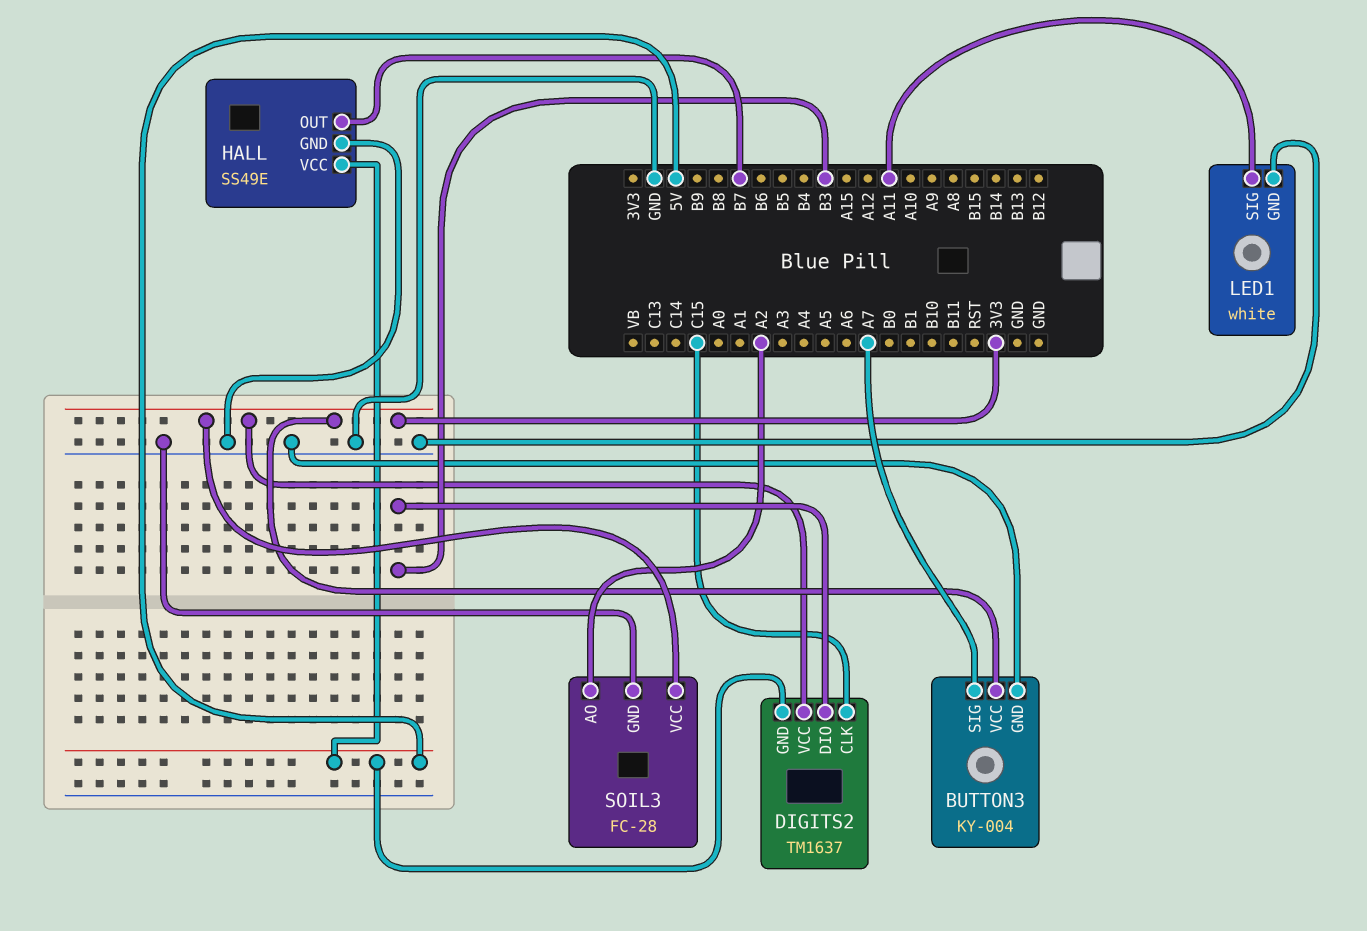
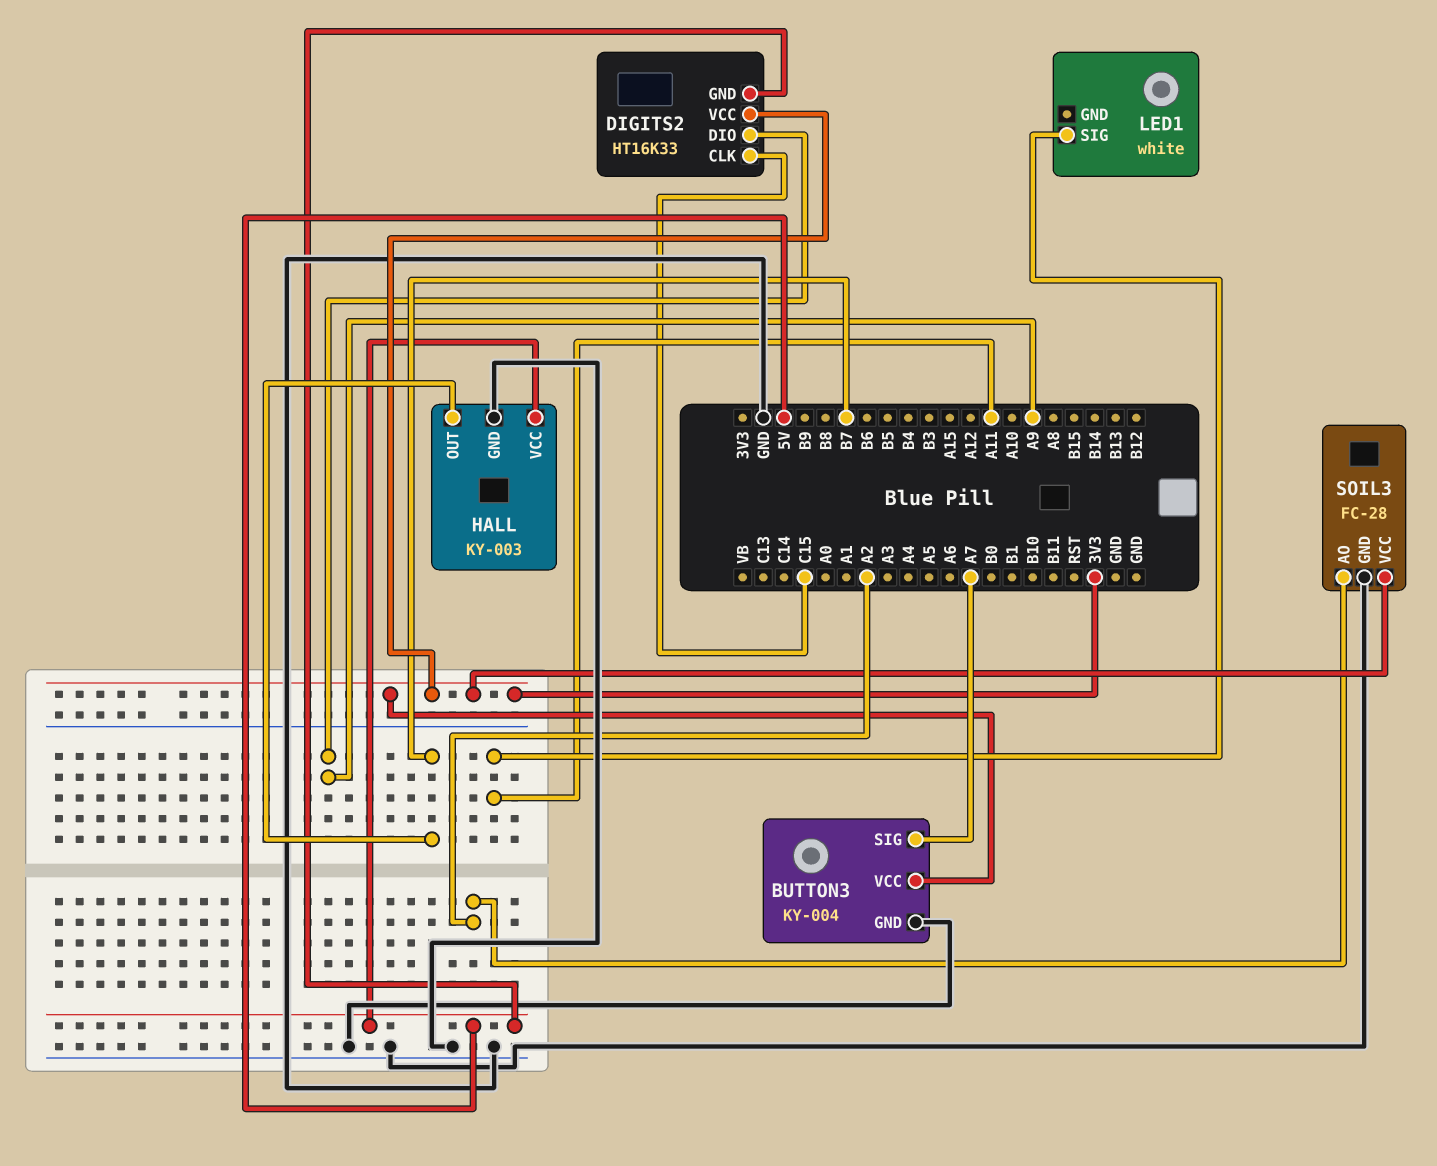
DIGITS2: TM1637 -> HT16K33
DIGITS2 pin DIO: B3 -> A9
HALL: SS49E -> KY-003
LED1 pin GND: GND -> none

